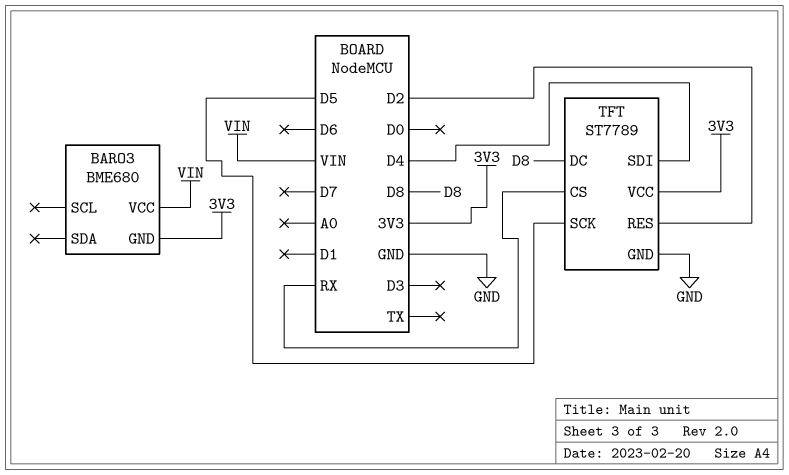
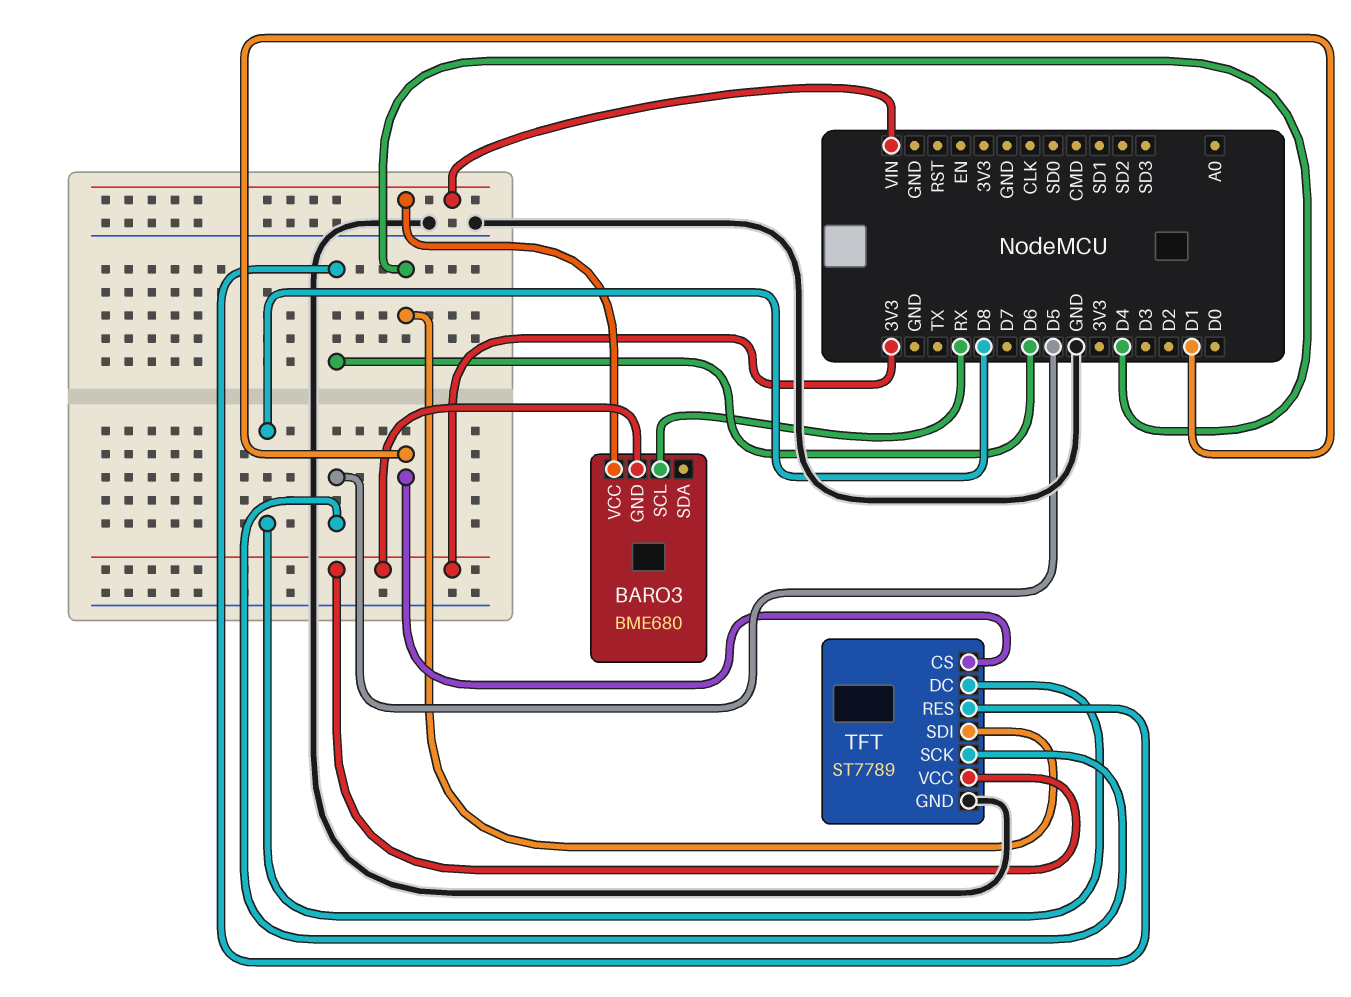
BARO3 pin SCL: none -> RX
TFT pin CS: RX -> D1
TFT pin RES: D2 -> D6

